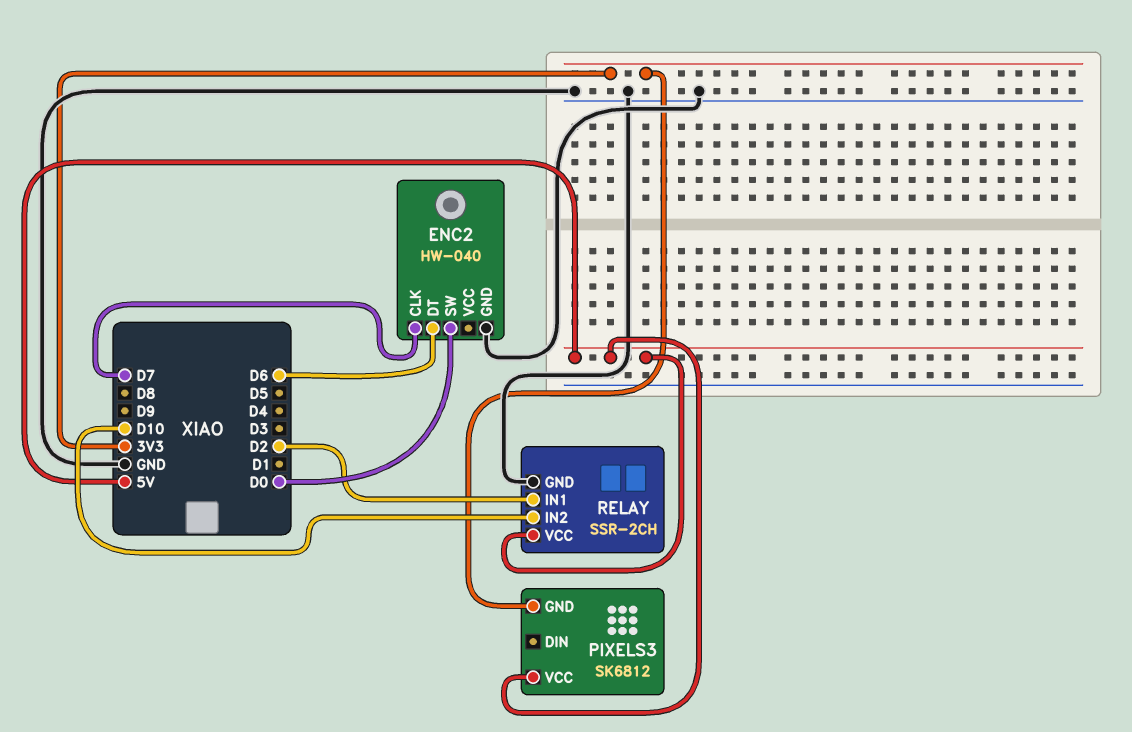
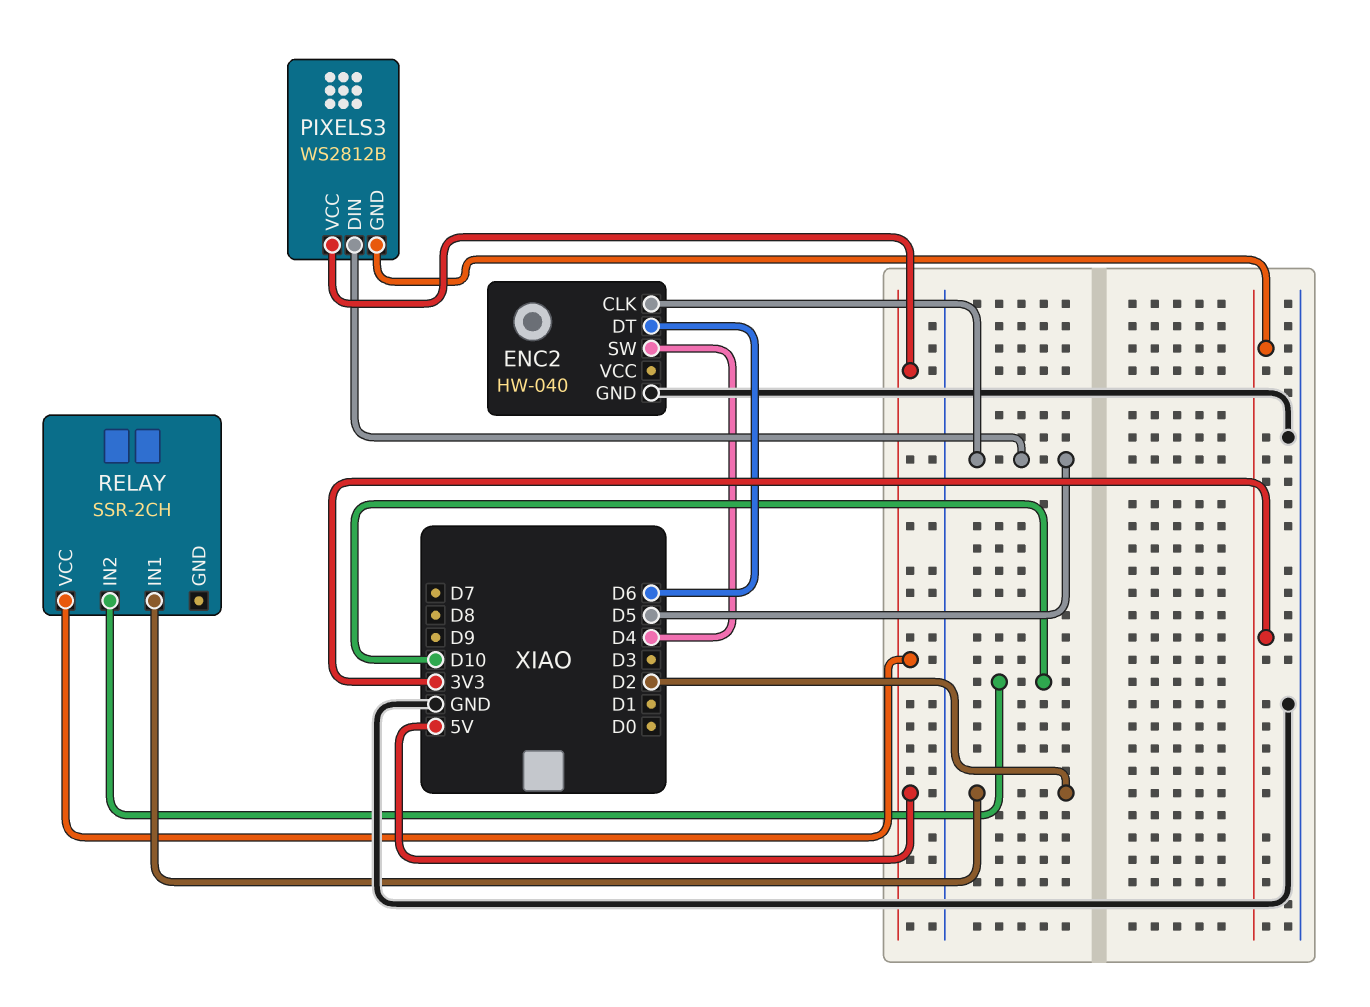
ENC2 pin CLK: D7 -> D5
ENC2 pin SW: D0 -> D4
PIXELS3: SK6812 -> WS2812B
PIXELS3 pin DIN: none -> D5
RELAY pin GND: GND -> none

